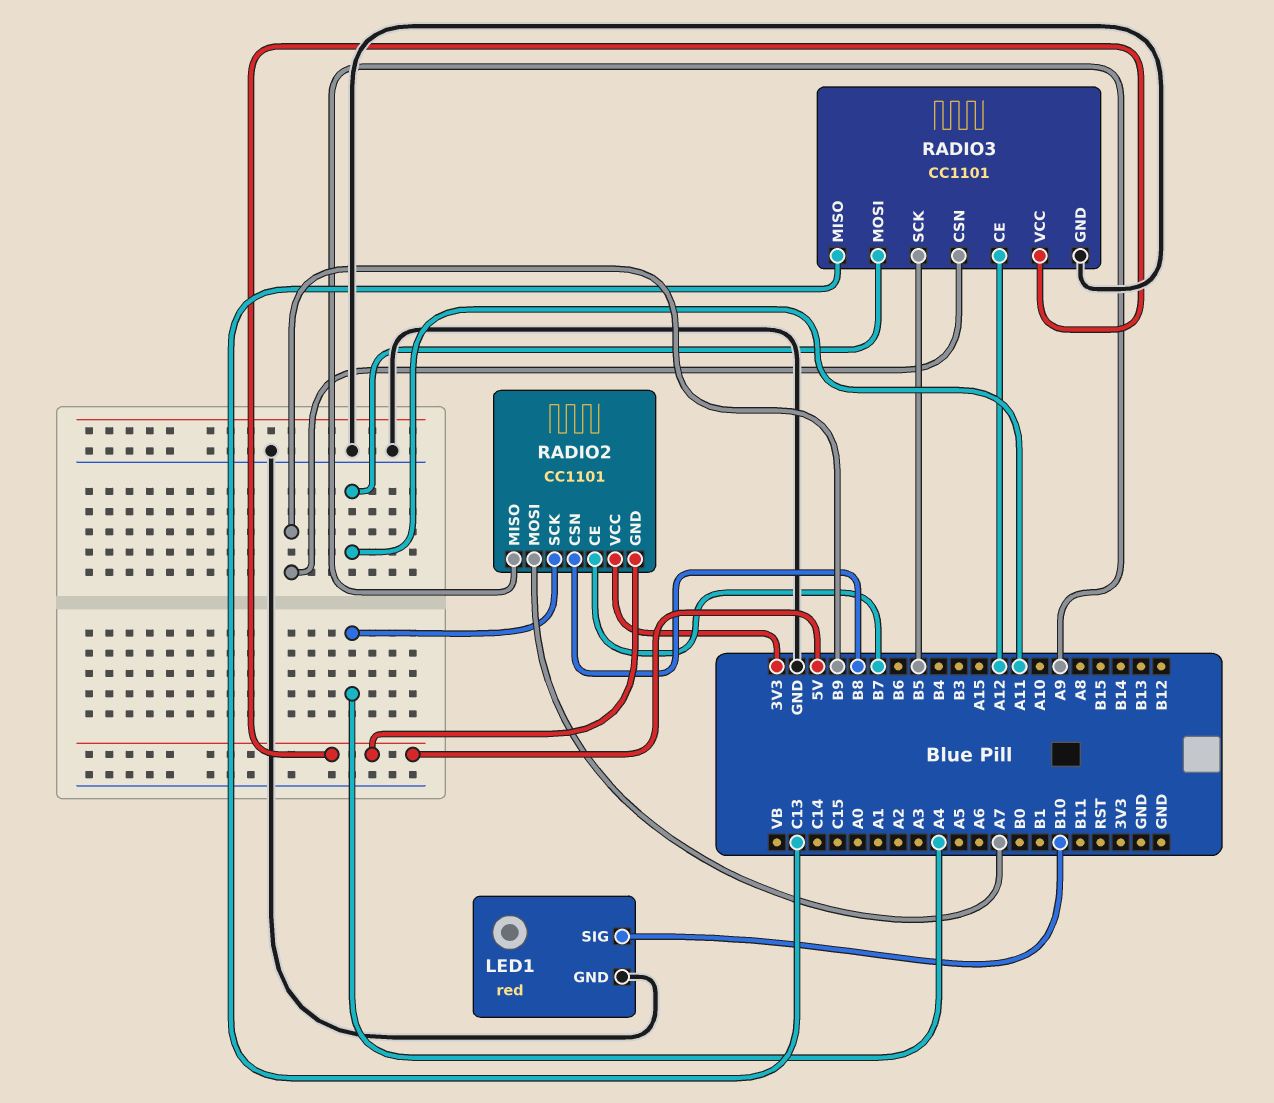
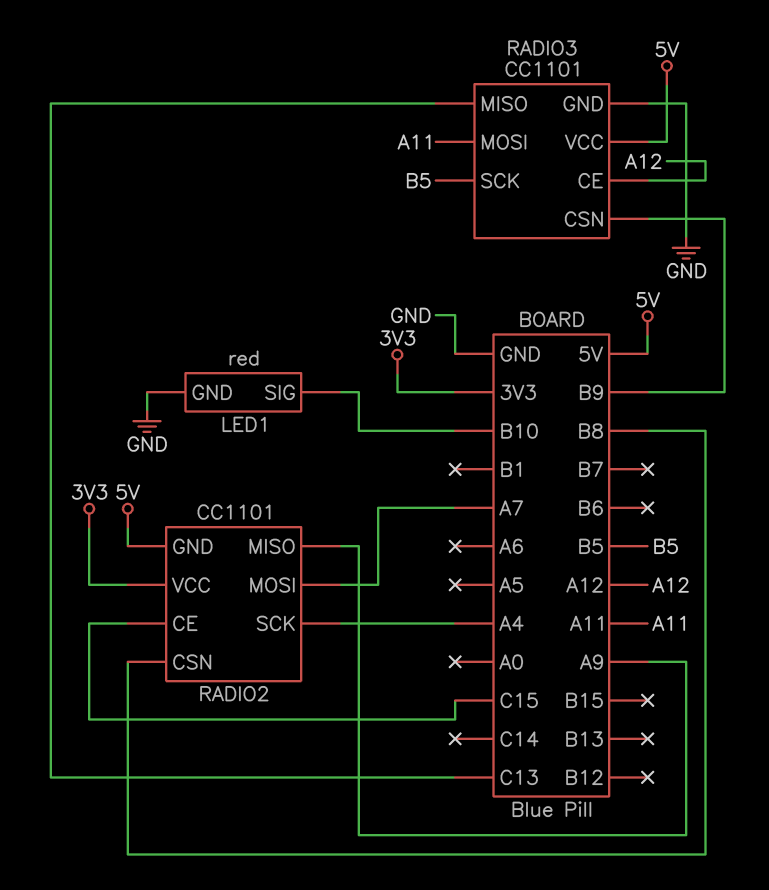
RADIO2 pin CE: B7 -> C15

